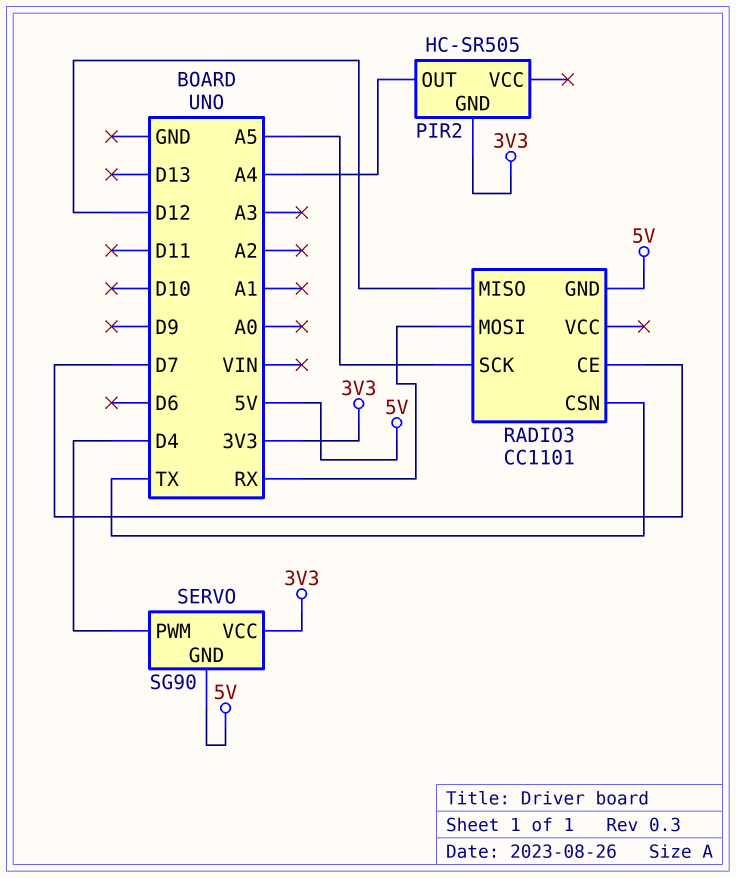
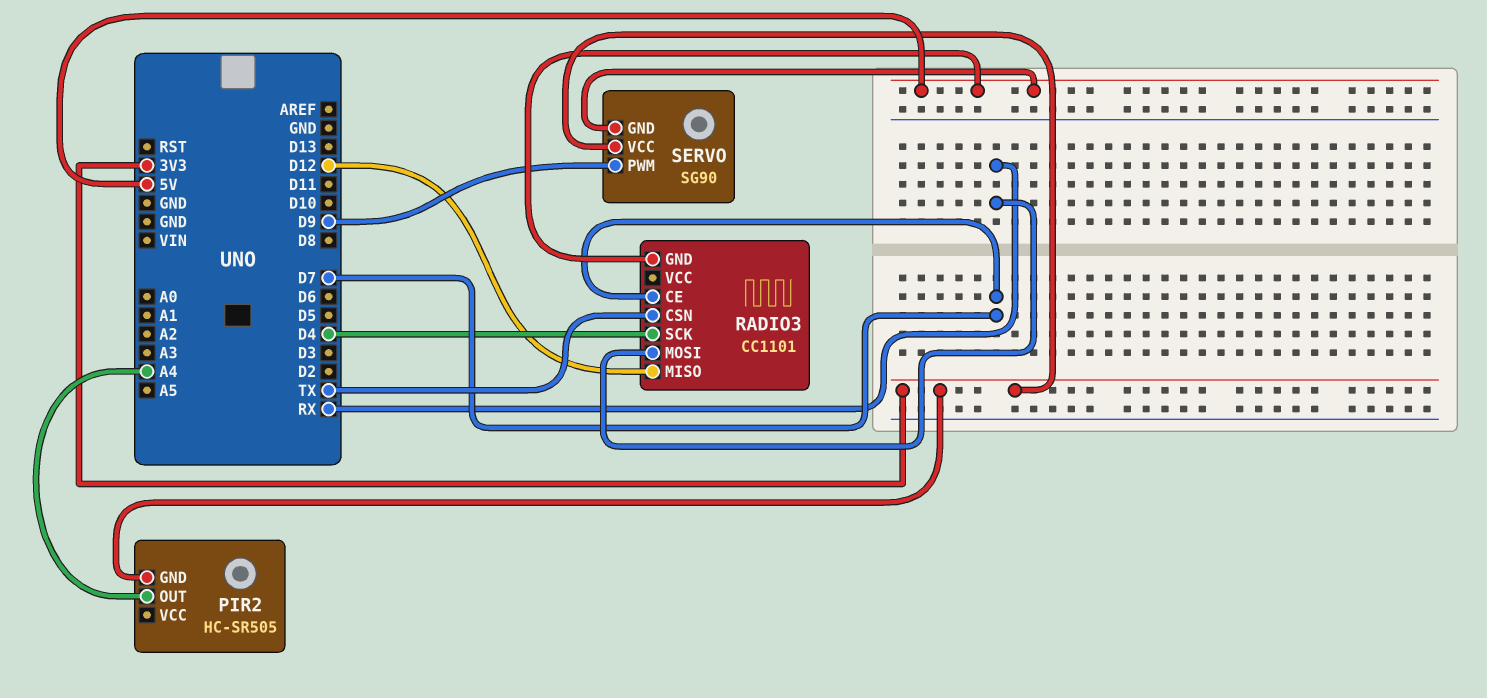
RADIO3 pin SCK: A5 -> D4
SERVO pin PWM: D4 -> D9

